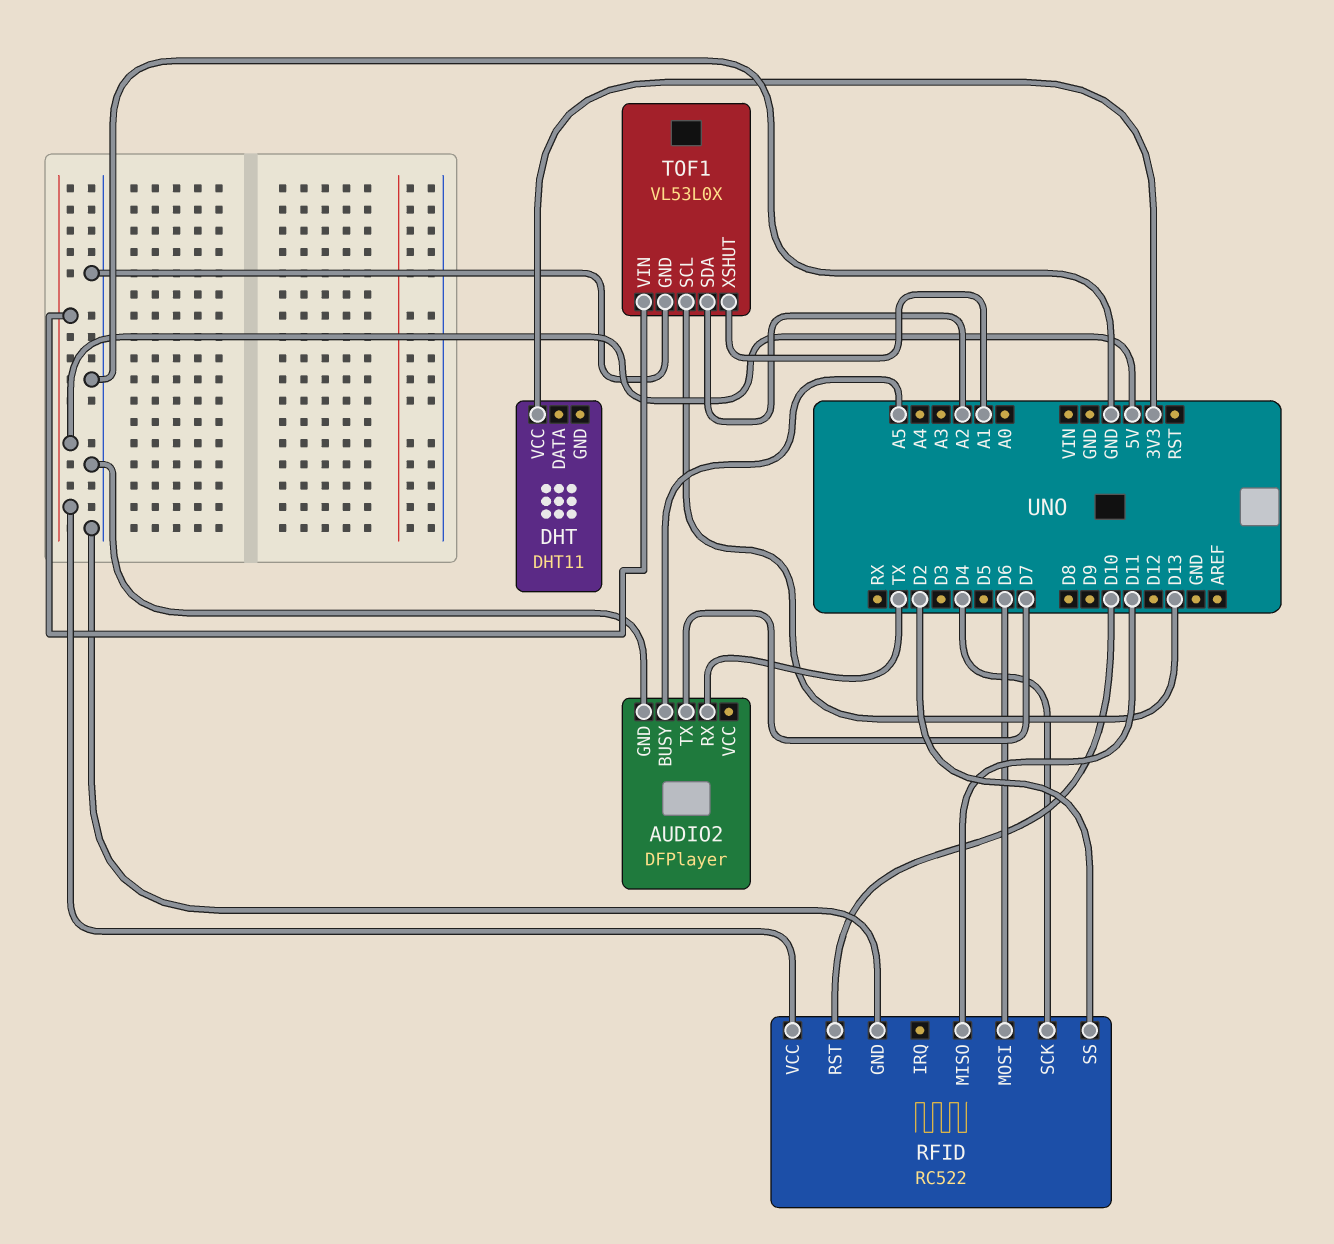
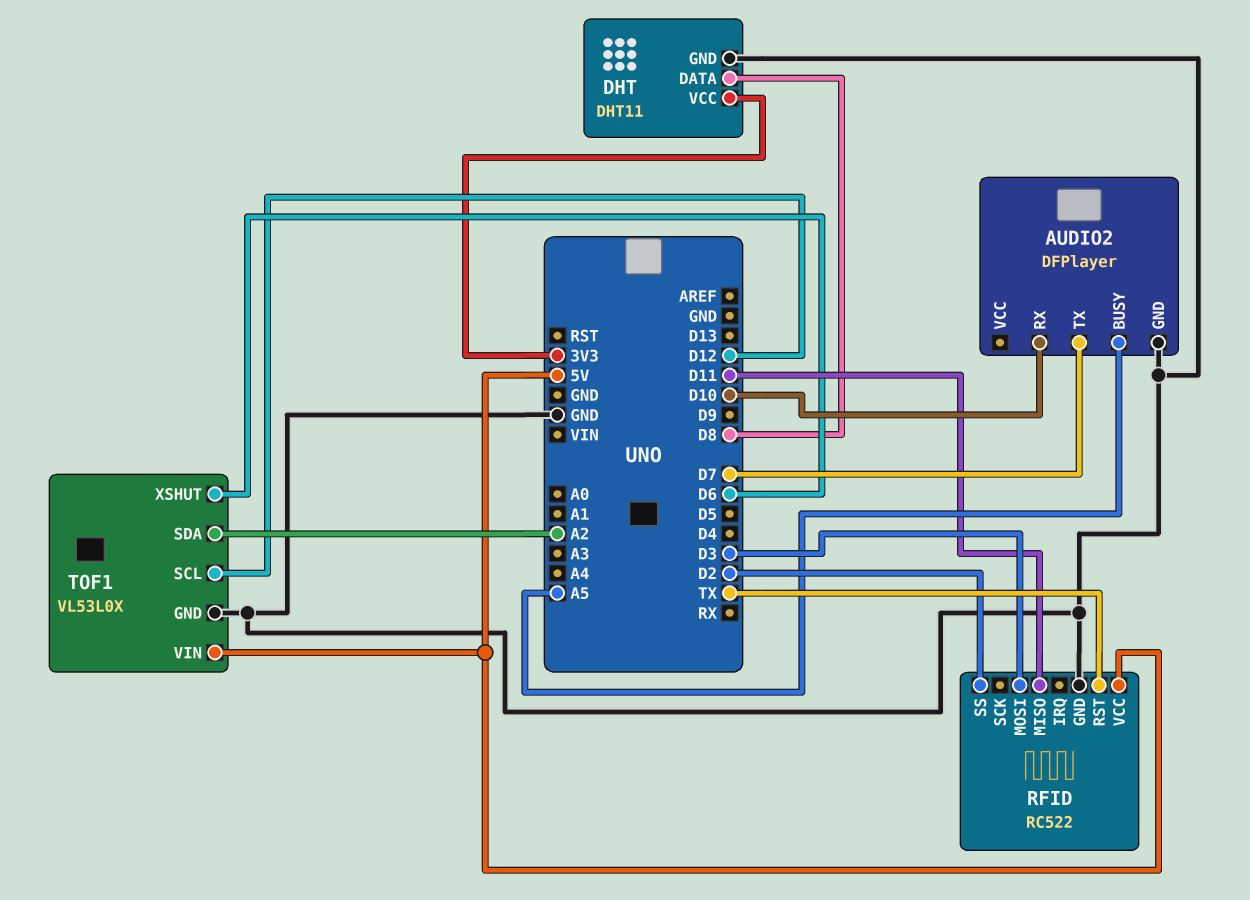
AUDIO2 pin RX: TX -> D10
DHT pin DATA: none -> D8
DHT pin GND: none -> GND
RFID pin MOSI: D6 -> D3
RFID pin RST: D10 -> TX
RFID pin SCK: D4 -> none
TOF1 pin SCL: D13 -> D12
TOF1 pin XSHUT: A1 -> D6

